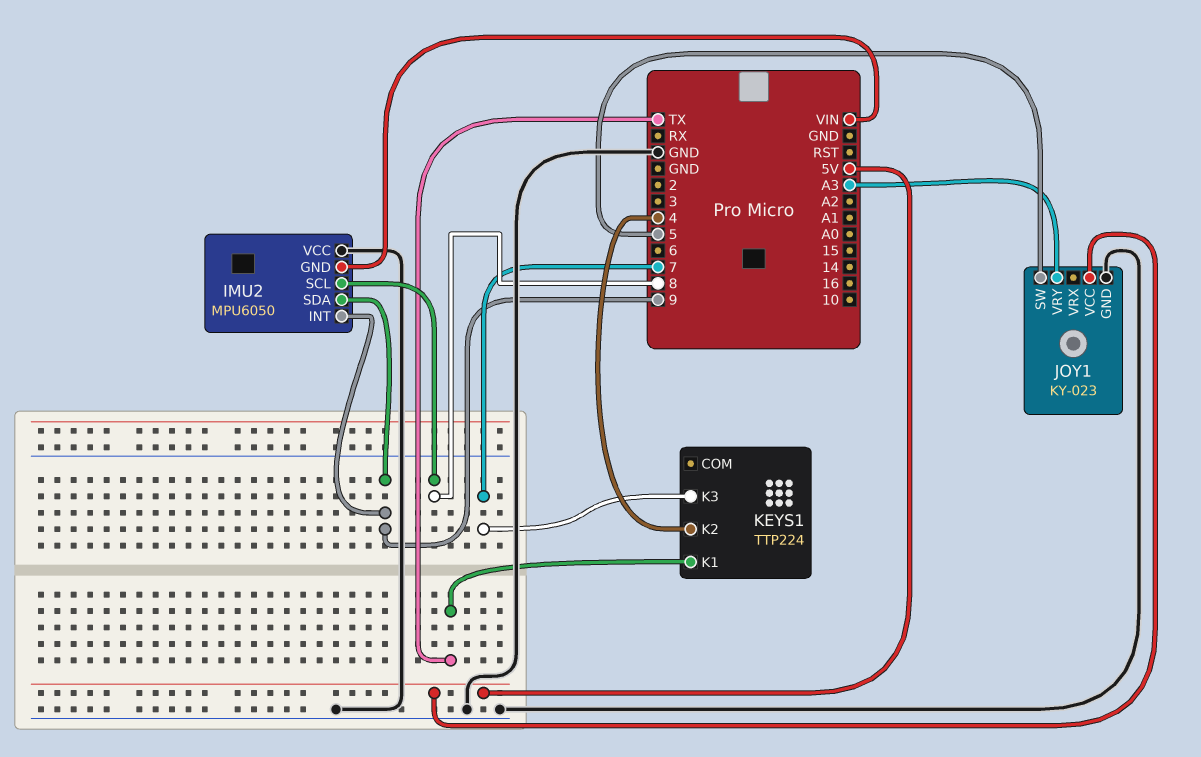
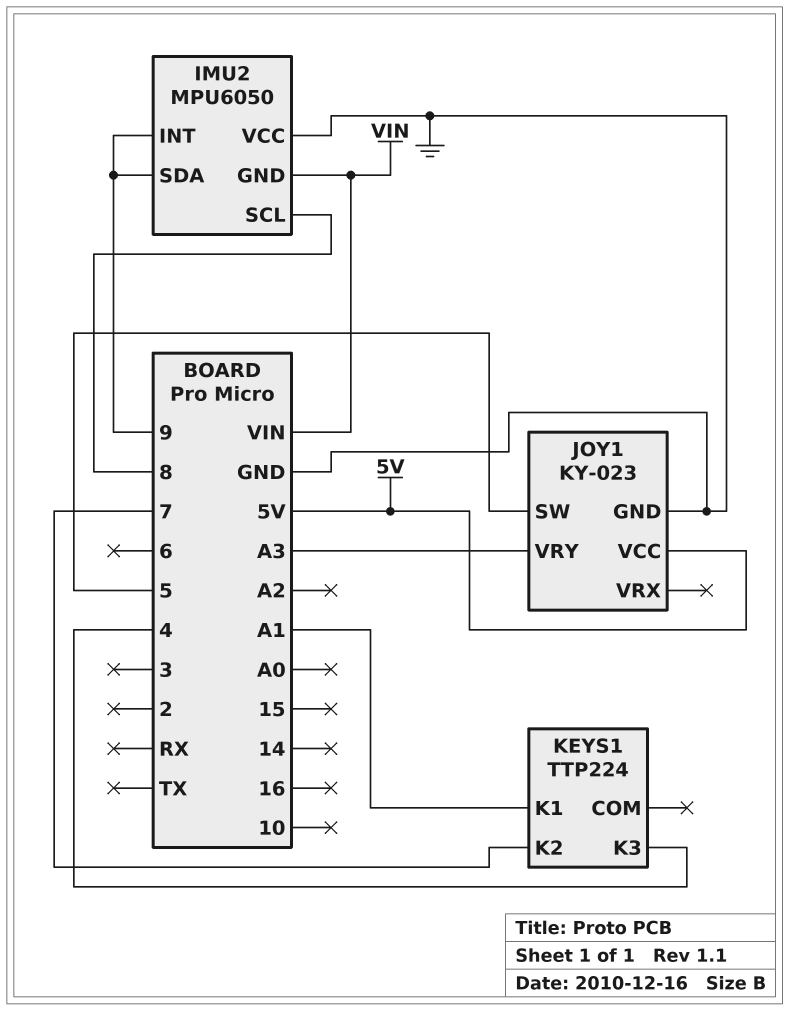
KEYS1 pin K1: TX -> A1
KEYS1 pin K2: 4 -> 7
KEYS1 pin K3: 7 -> 4

